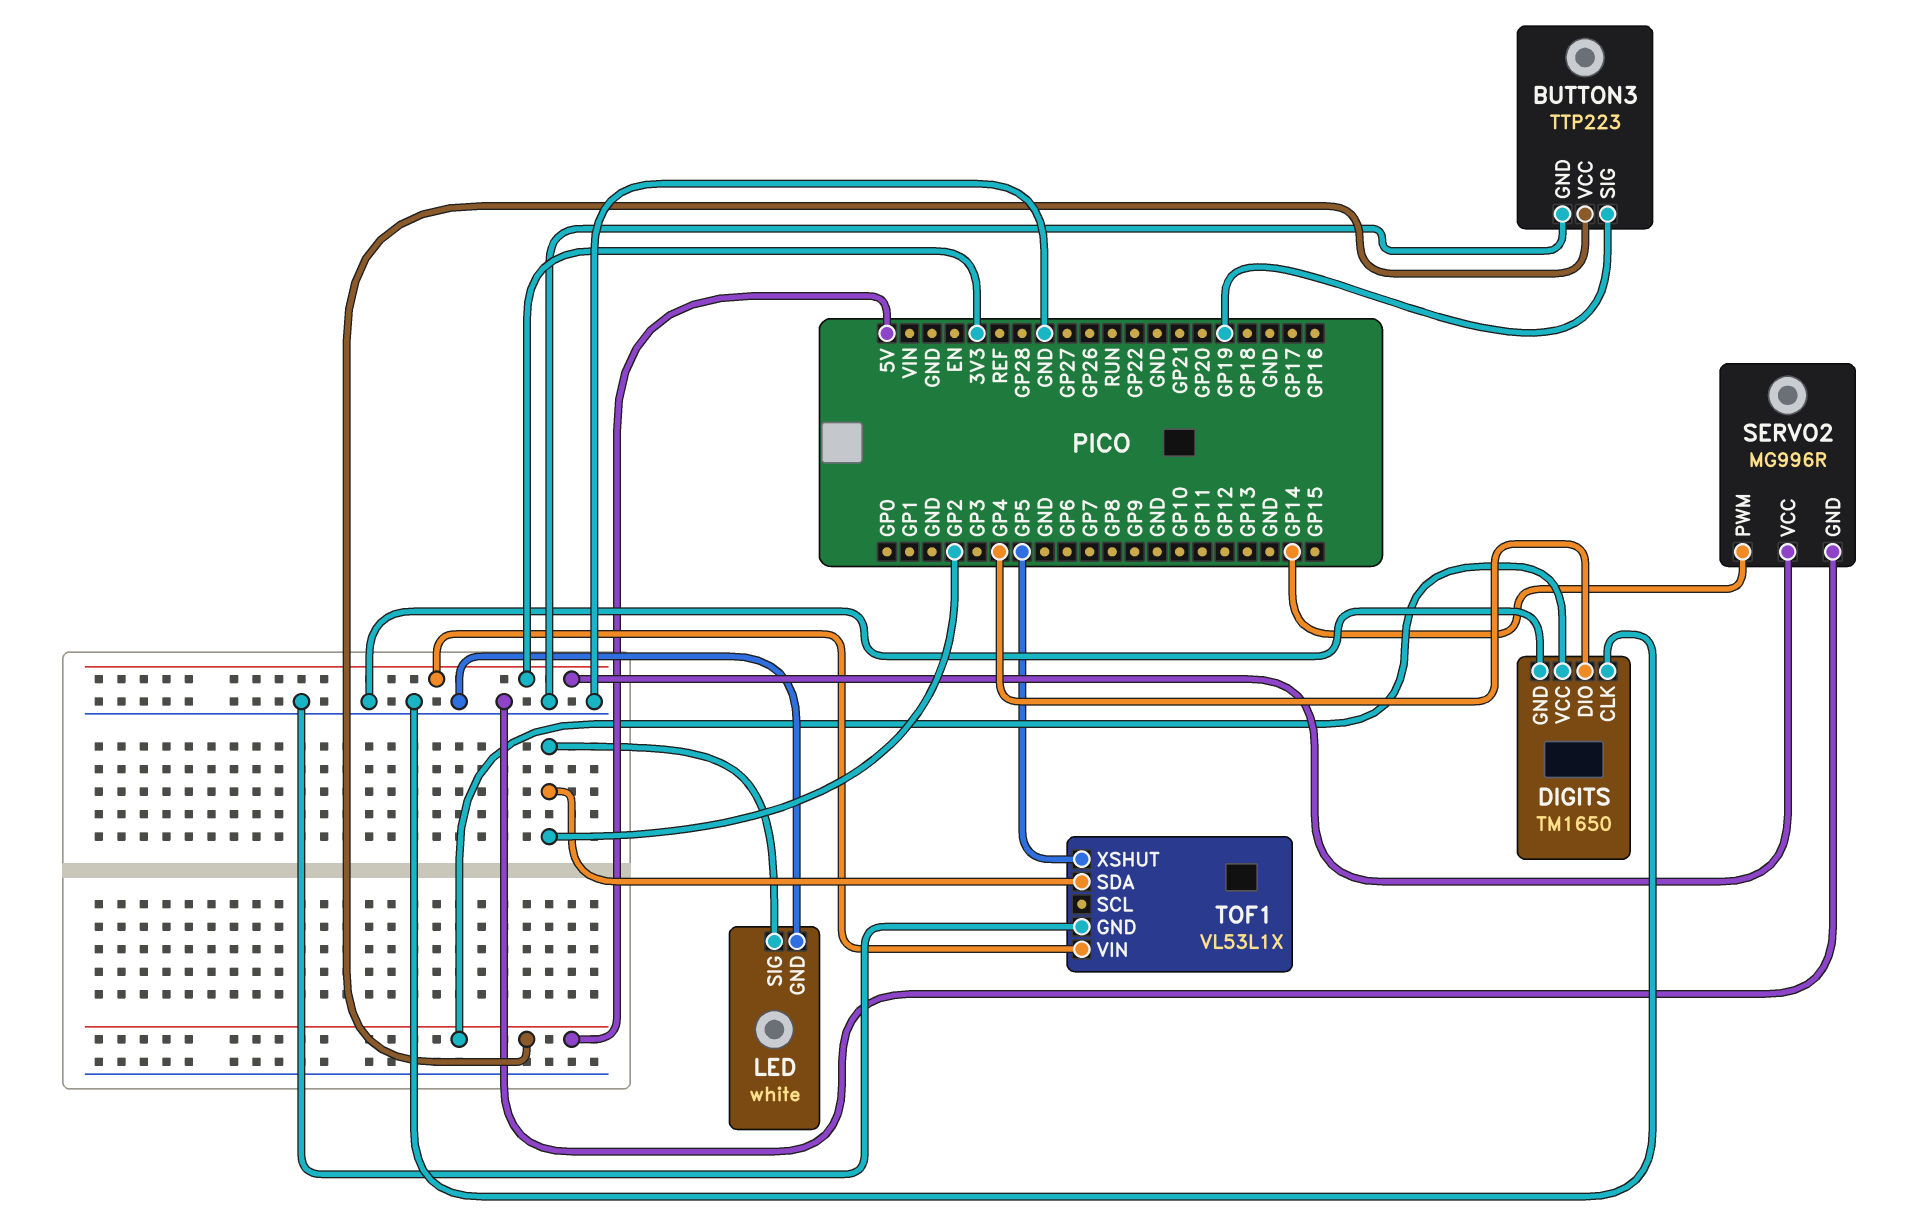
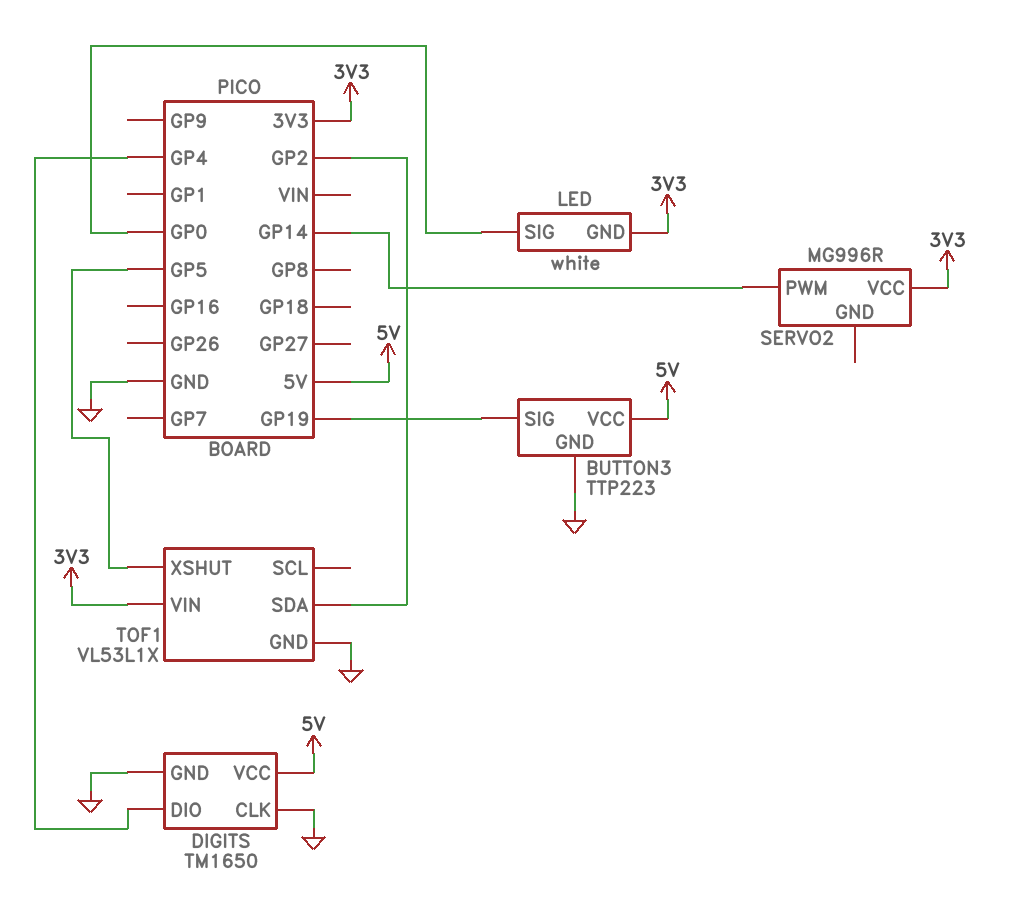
LED pin GND: GND -> 3V3
LED pin SIG: GP2 -> GP0
SERVO2 pin GND: GND -> none

